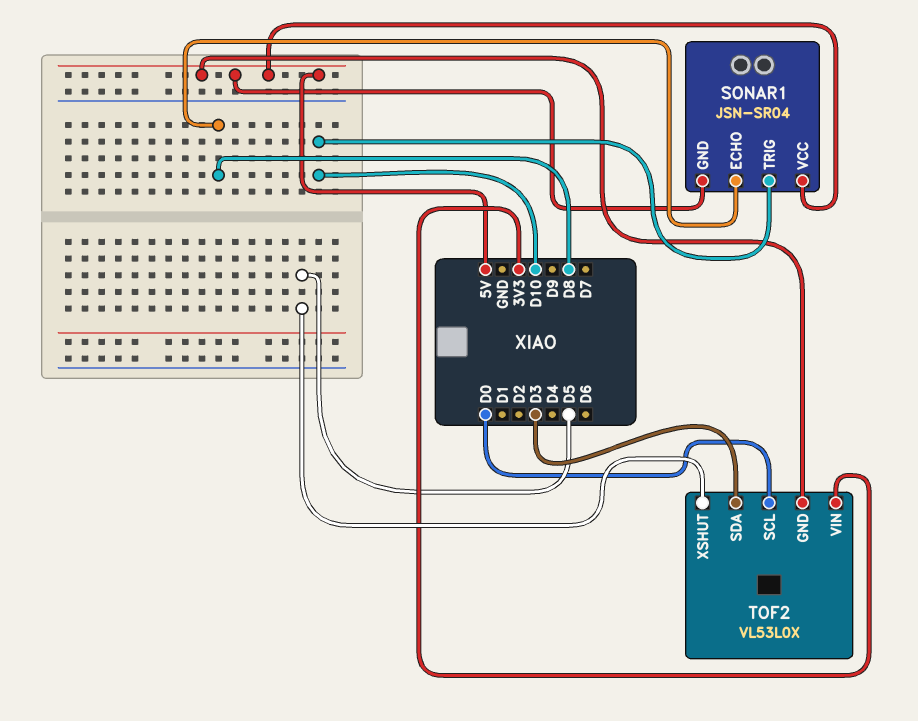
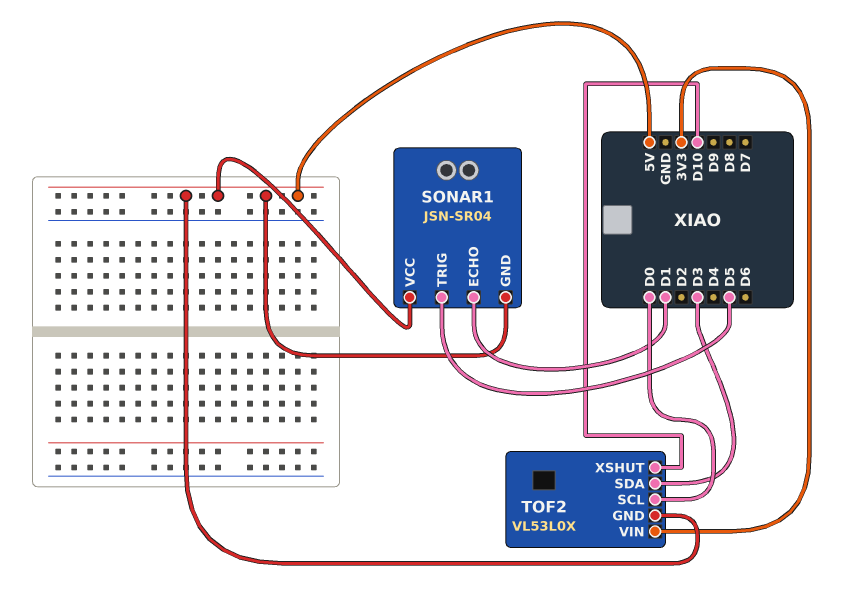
SONAR1 pin ECHO: D8 -> D1
SONAR1 pin TRIG: D10 -> D5
TOF2 pin XSHUT: D5 -> D10

